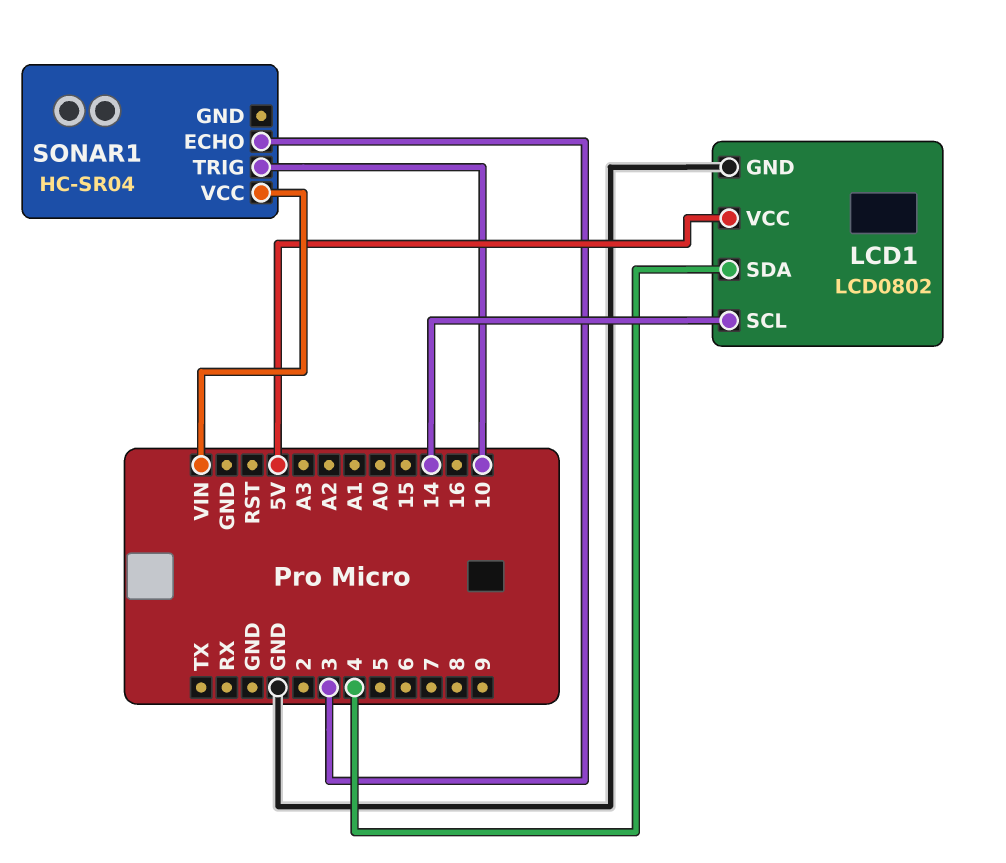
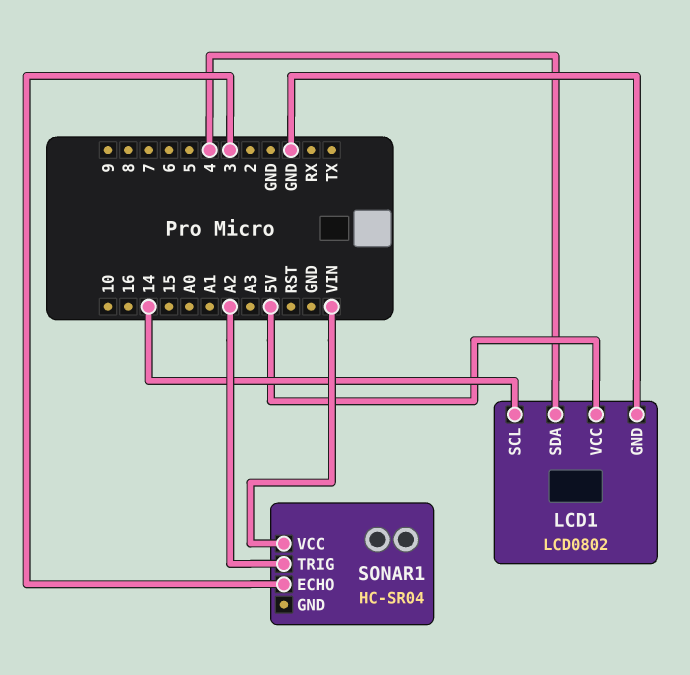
SONAR1 pin TRIG: 10 -> A2

